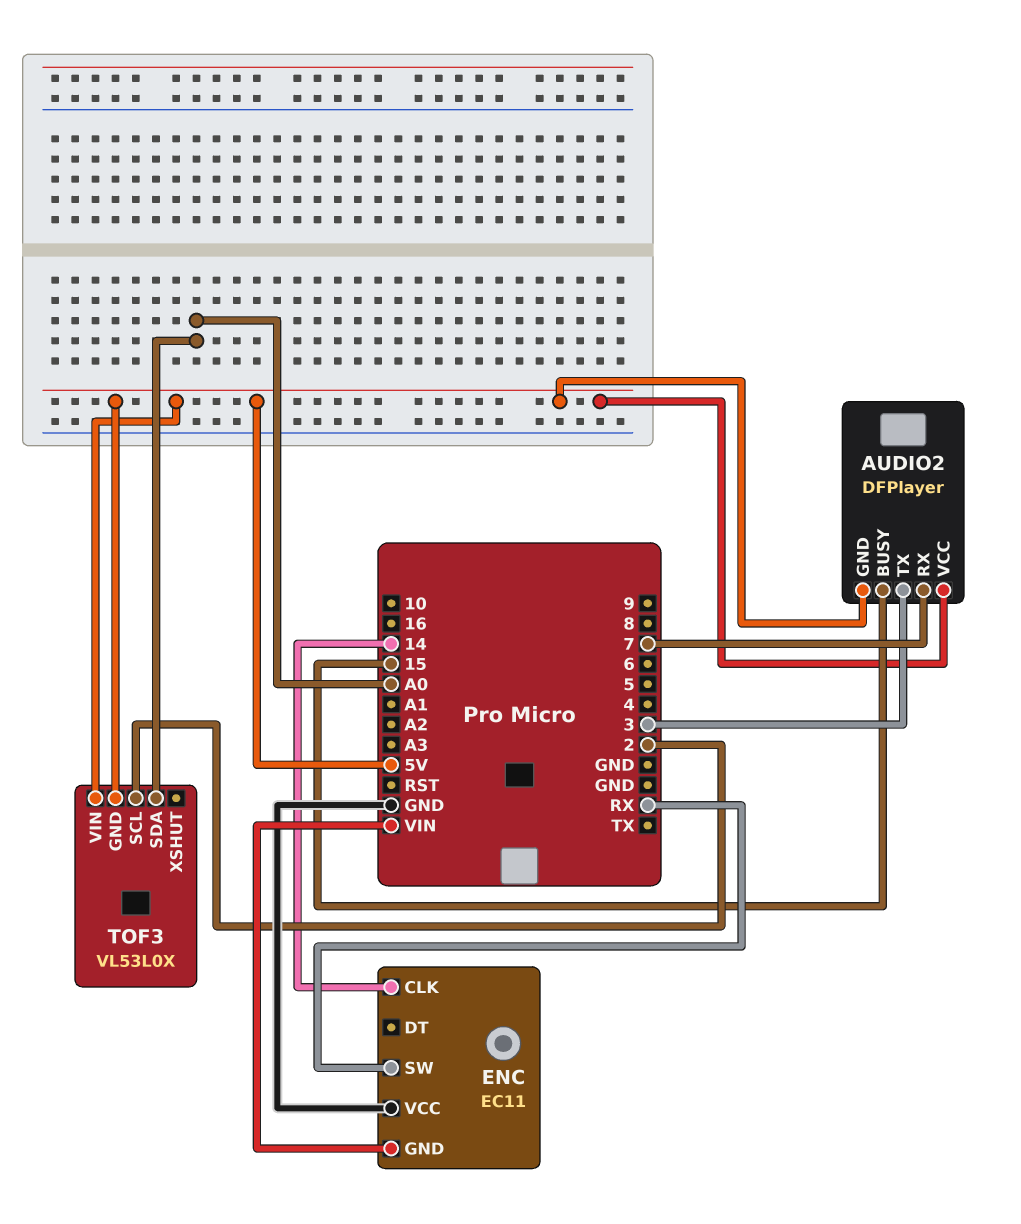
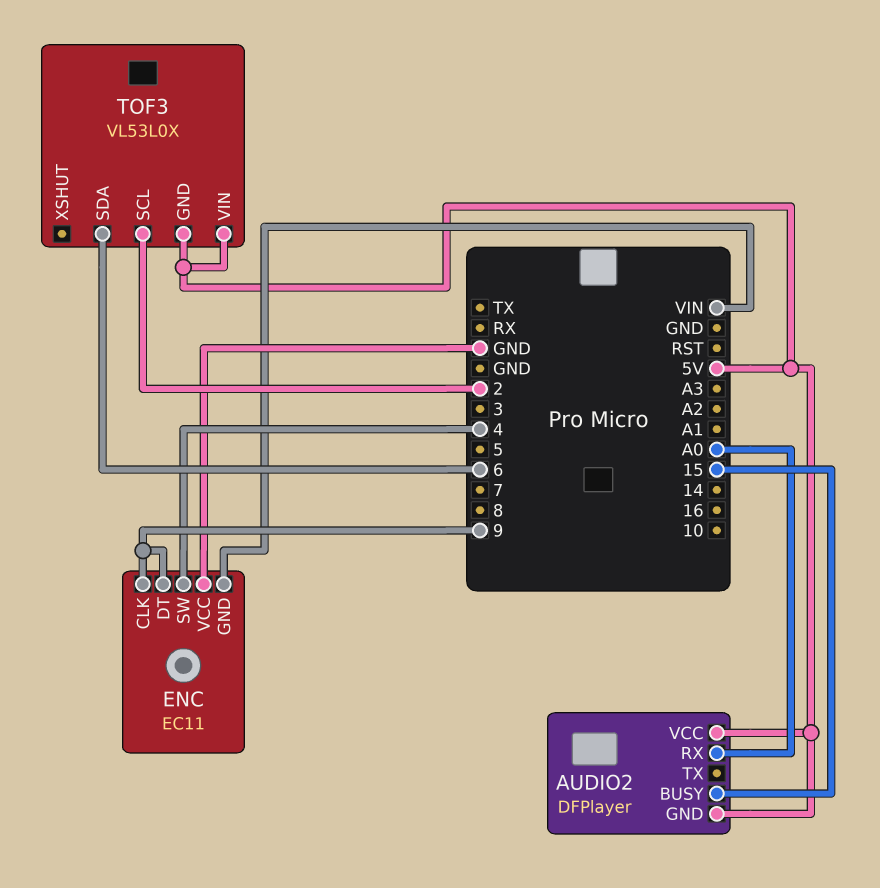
AUDIO2 pin RX: 7 -> A0
AUDIO2 pin TX: 3 -> none
ENC pin CLK: 14 -> 9
ENC pin DT: none -> 9
ENC pin SW: RX -> 4
TOF3 pin SDA: A0 -> 6

